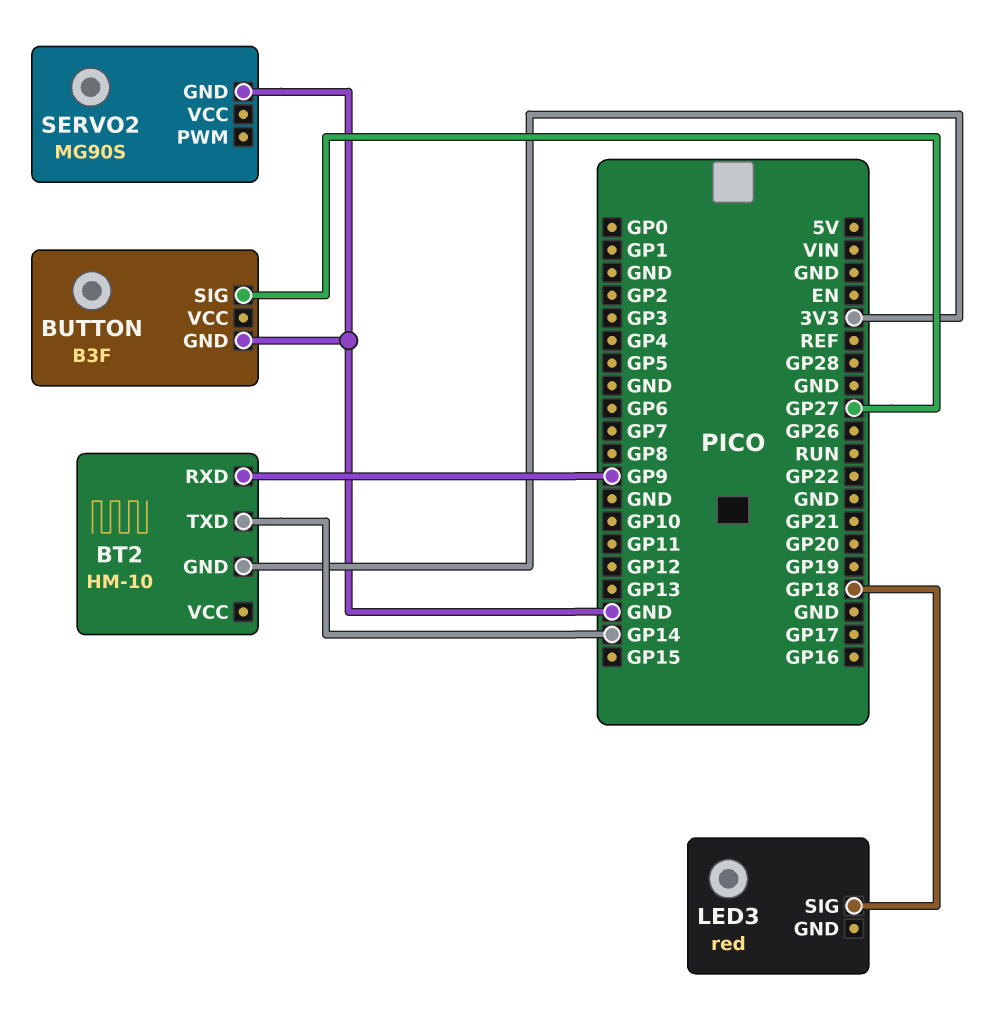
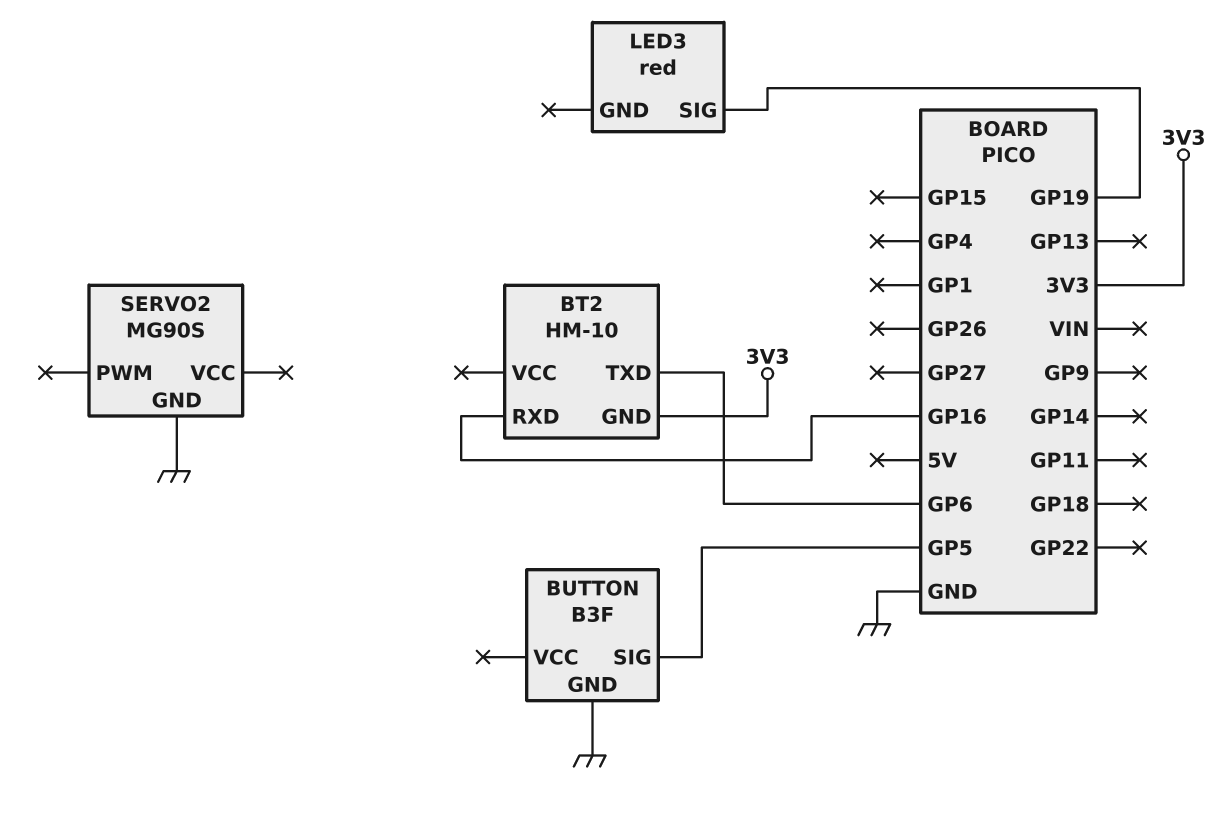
BT2 pin RXD: GP9 -> GP16
BT2 pin TXD: GP14 -> GP6
BUTTON pin SIG: GP27 -> GP5
LED3 pin SIG: GP18 -> GP19

